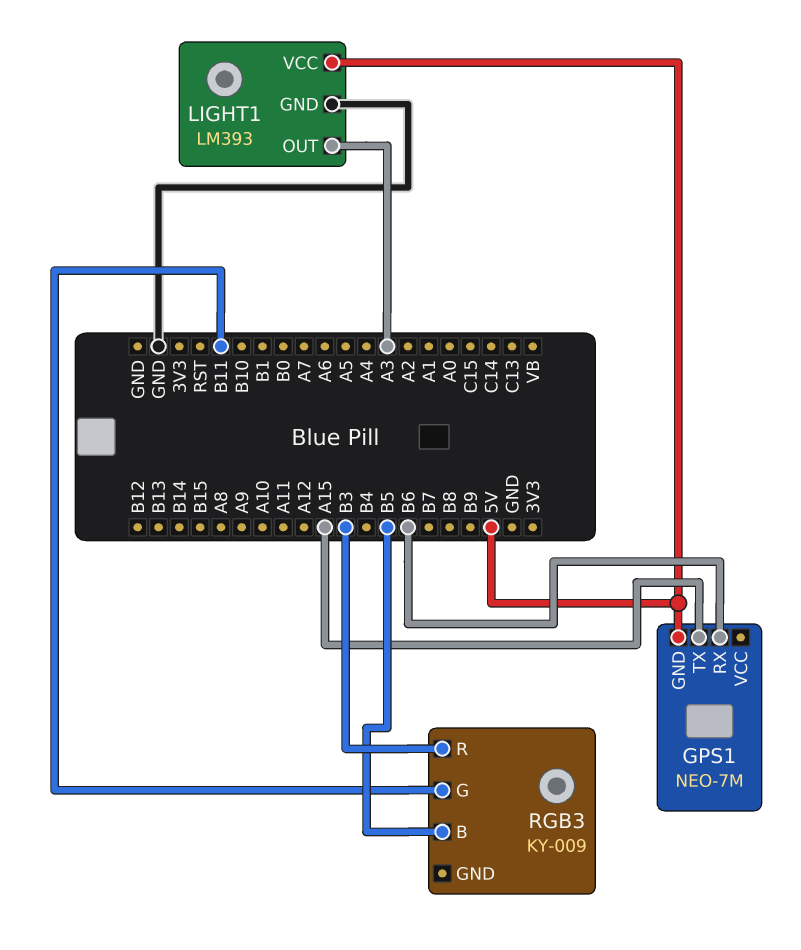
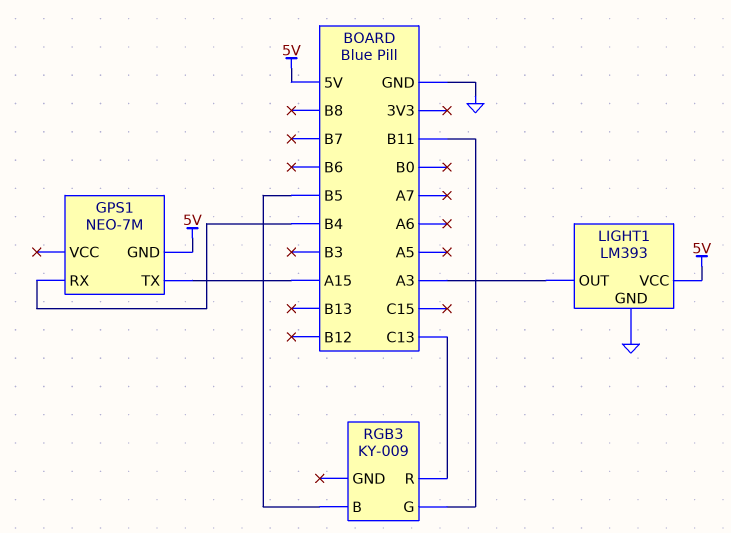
GPS1 pin RX: B6 -> B4
RGB3 pin R: B3 -> C13

